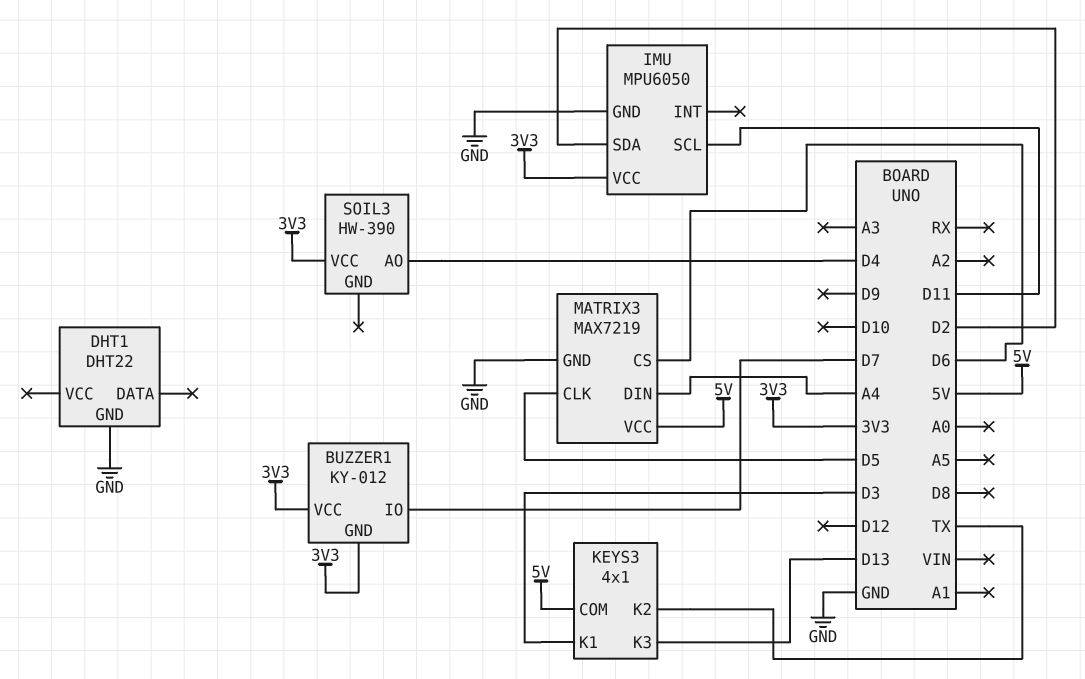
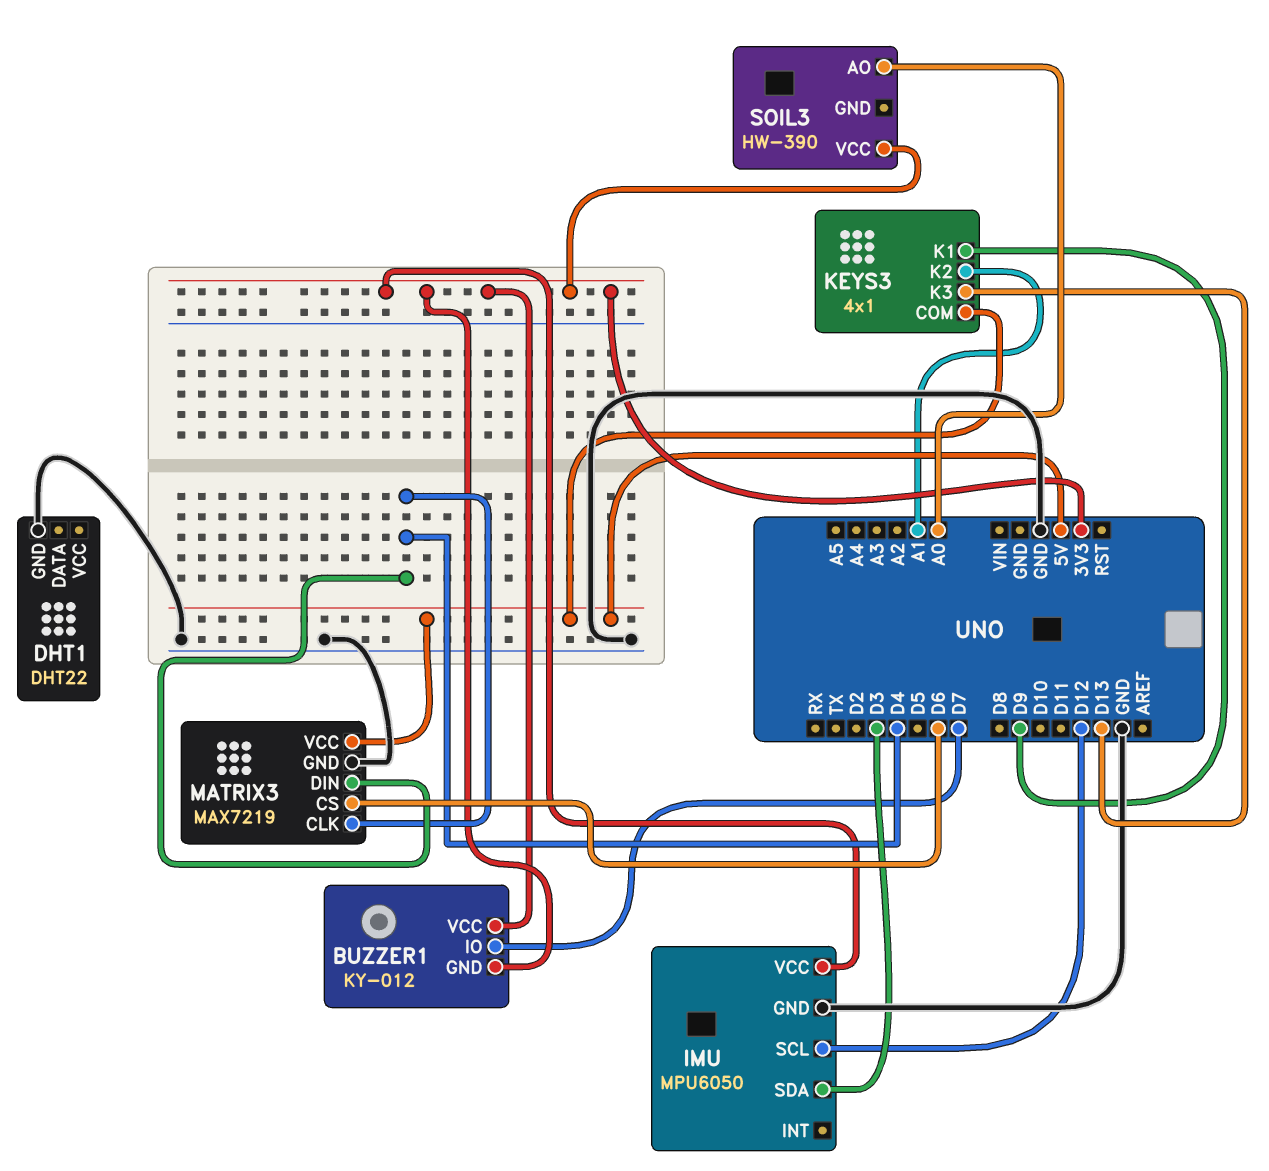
IMU pin SCL: D11 -> D12
IMU pin SDA: D2 -> D3
KEYS3 pin K1: D3 -> D9
KEYS3 pin K2: TX -> A1
MATRIX3 pin CLK: D5 -> D4
MATRIX3 pin DIN: A4 -> D4
SOIL3 pin AO: D4 -> A0

